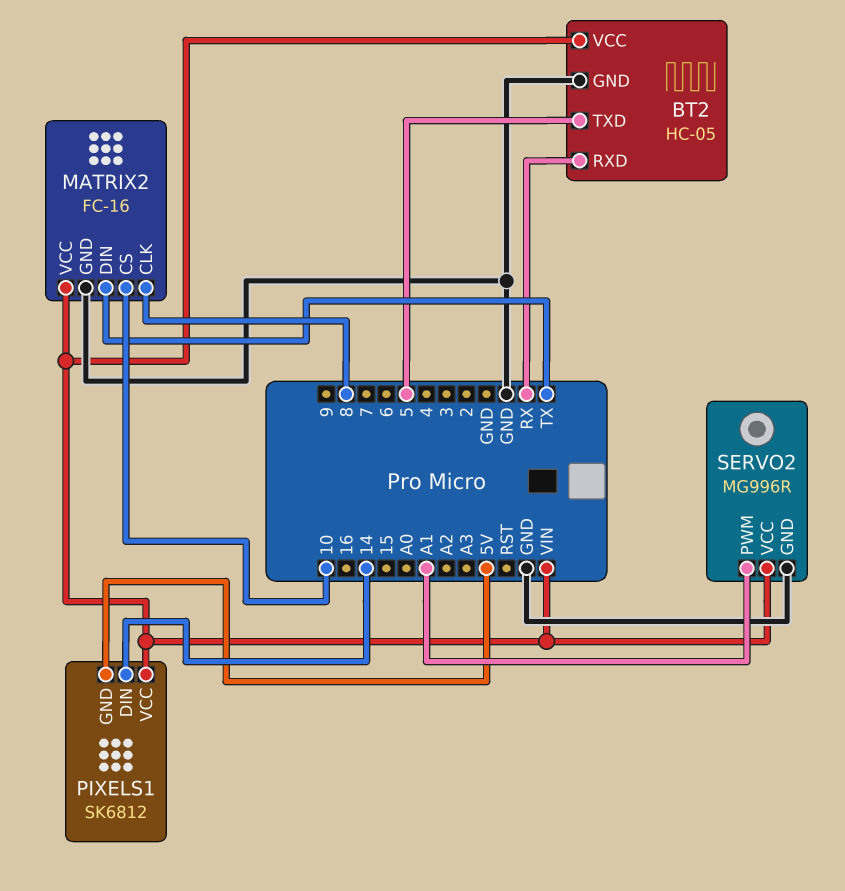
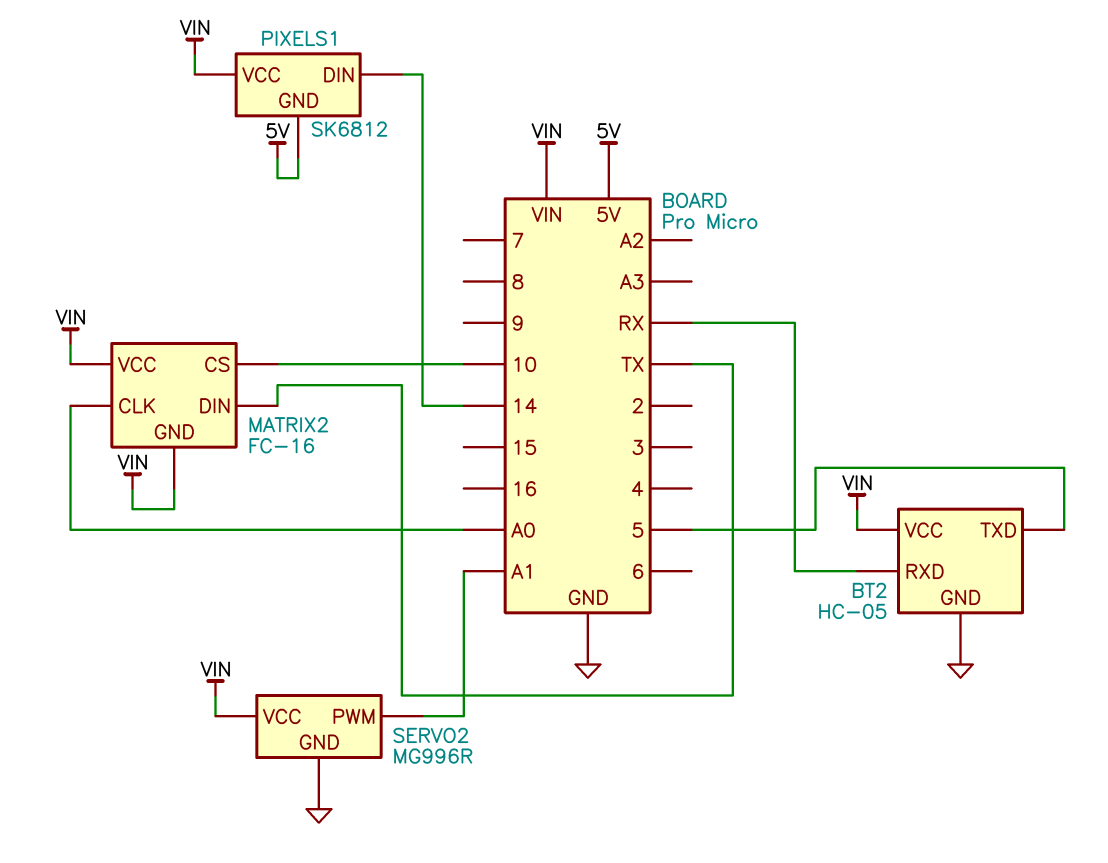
MATRIX2 pin CLK: 8 -> A0
MATRIX2 pin GND: GND -> VIN

